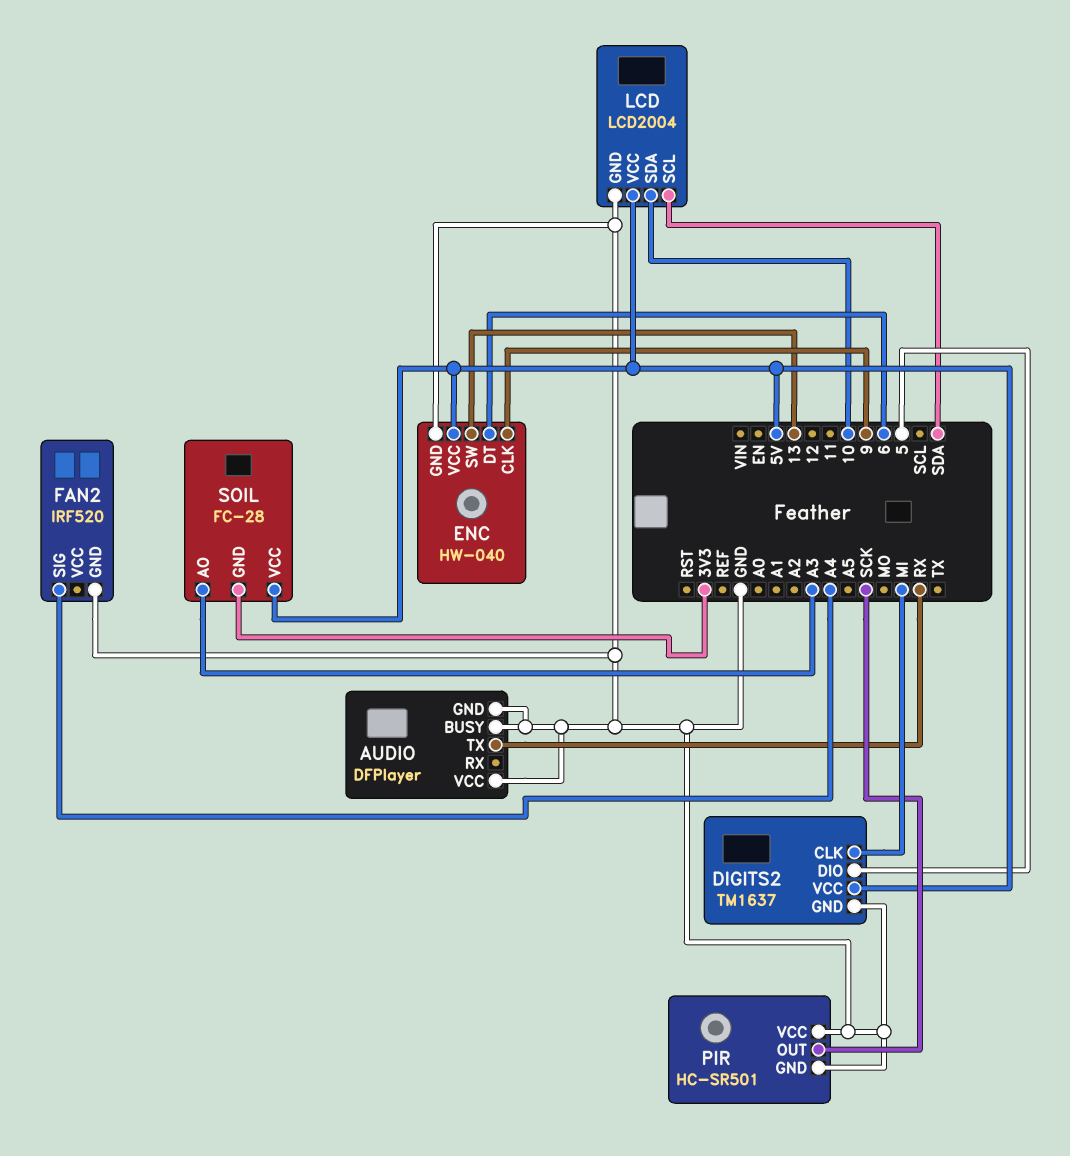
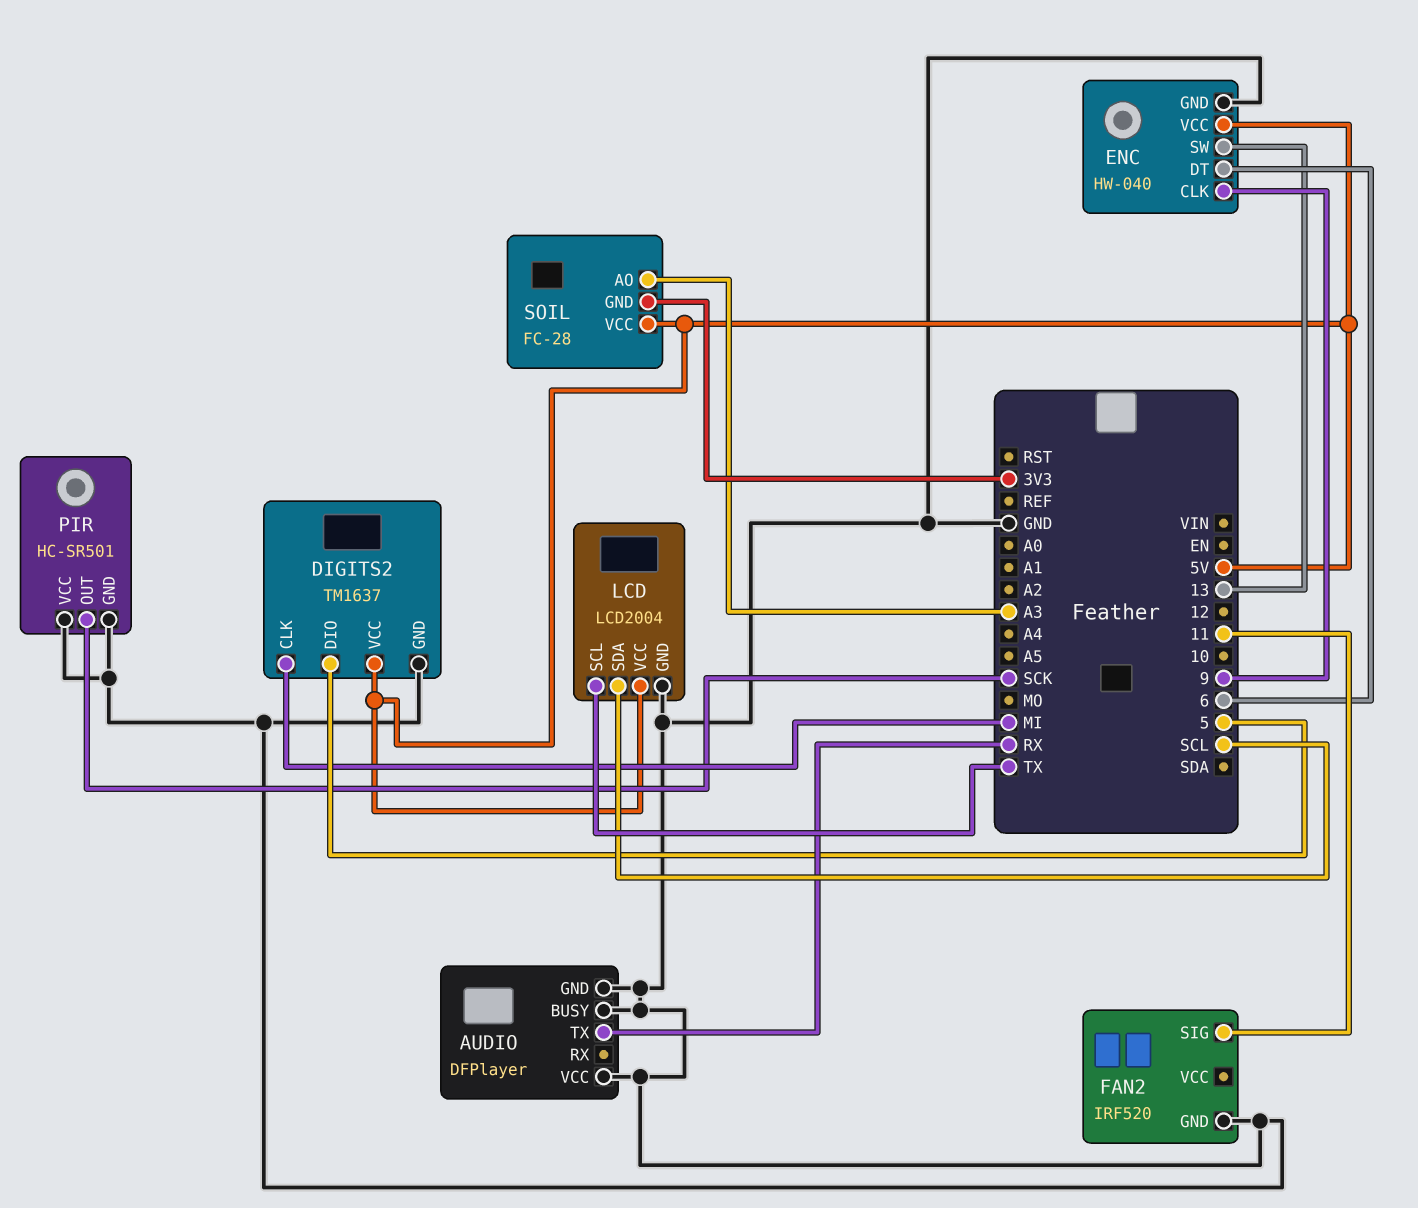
FAN2 pin SIG: A4 -> 11
LCD pin SCL: SDA -> TX
LCD pin SDA: 10 -> SCL

